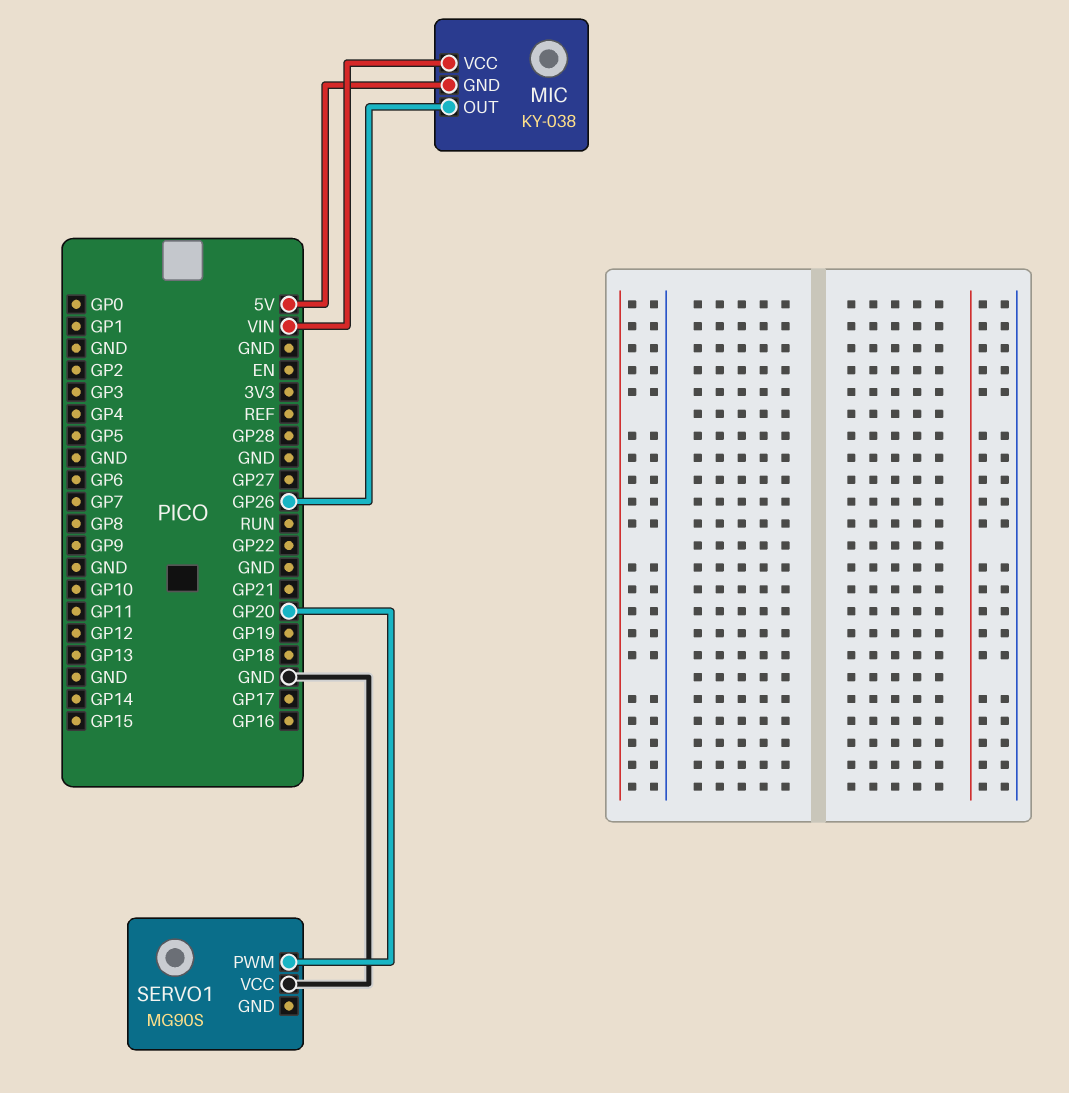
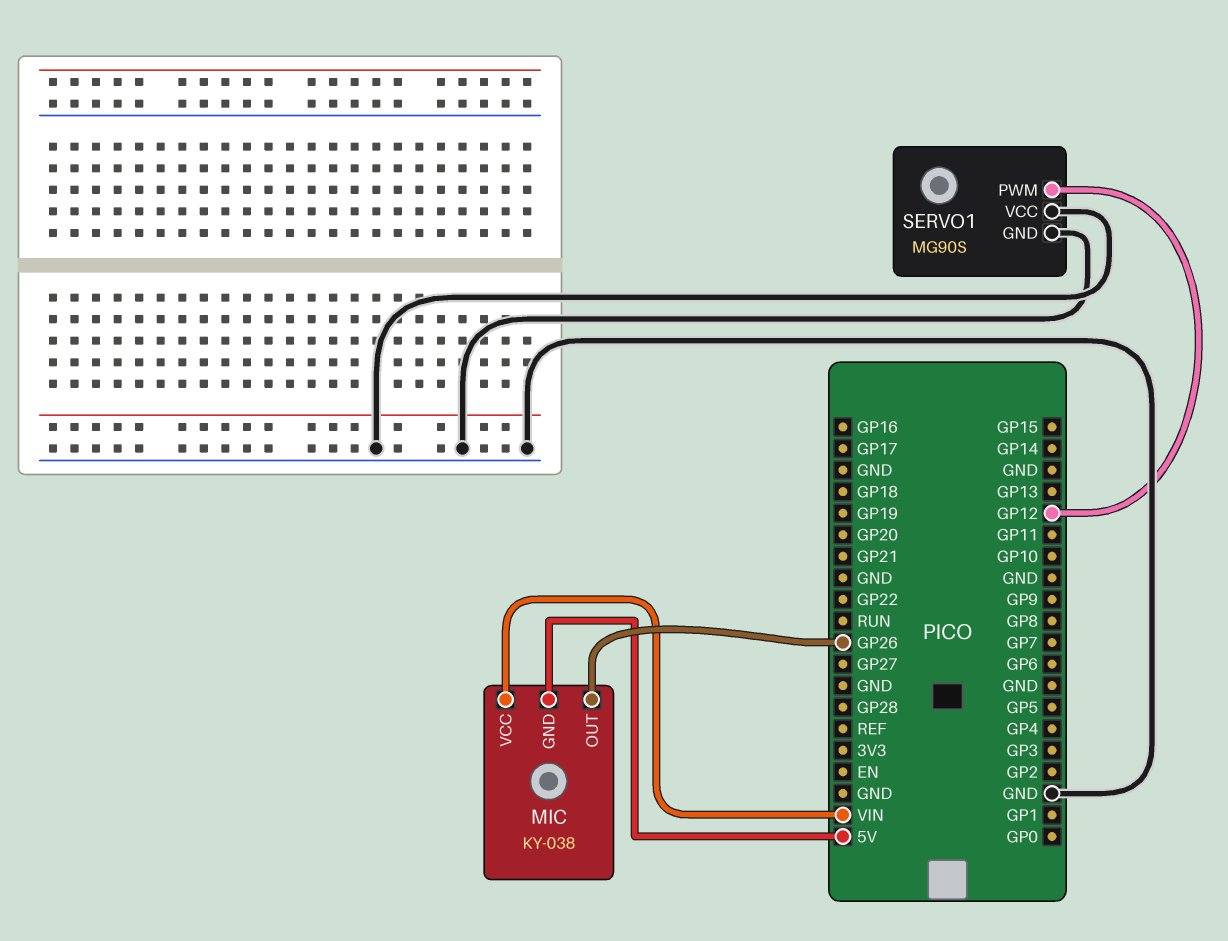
SERVO1 pin GND: none -> GND
SERVO1 pin PWM: GP20 -> GP12

